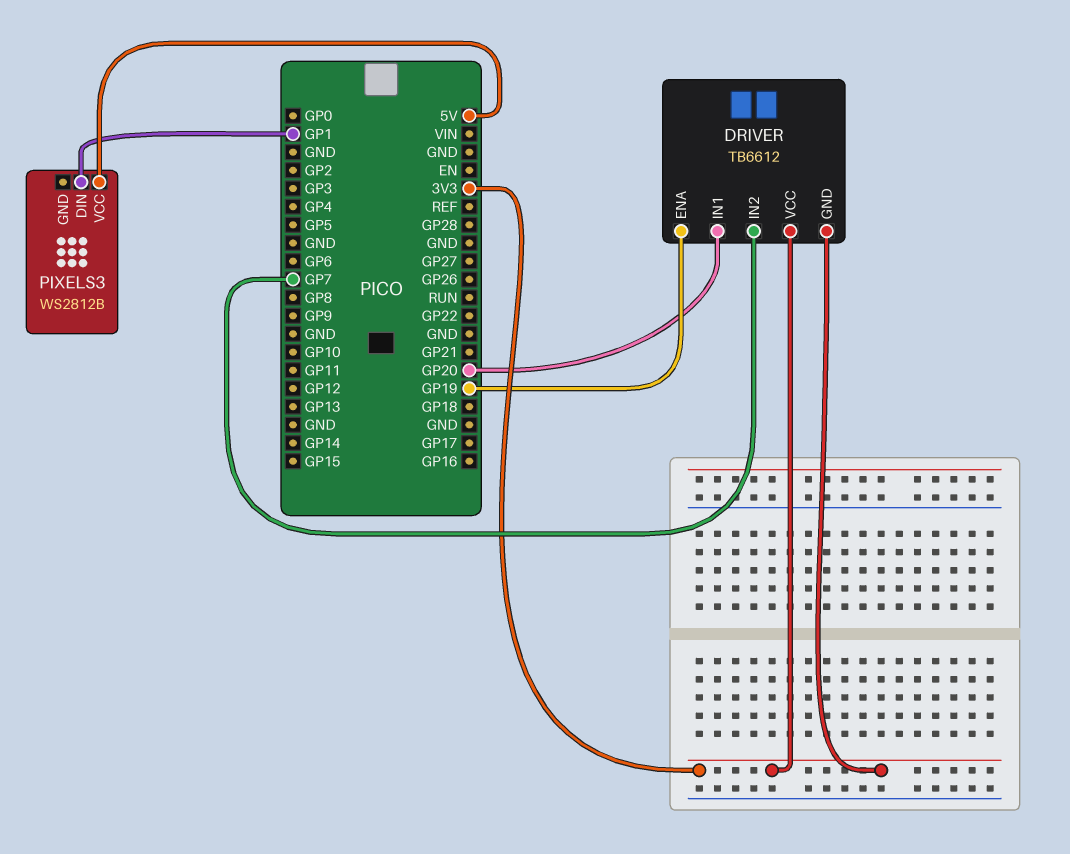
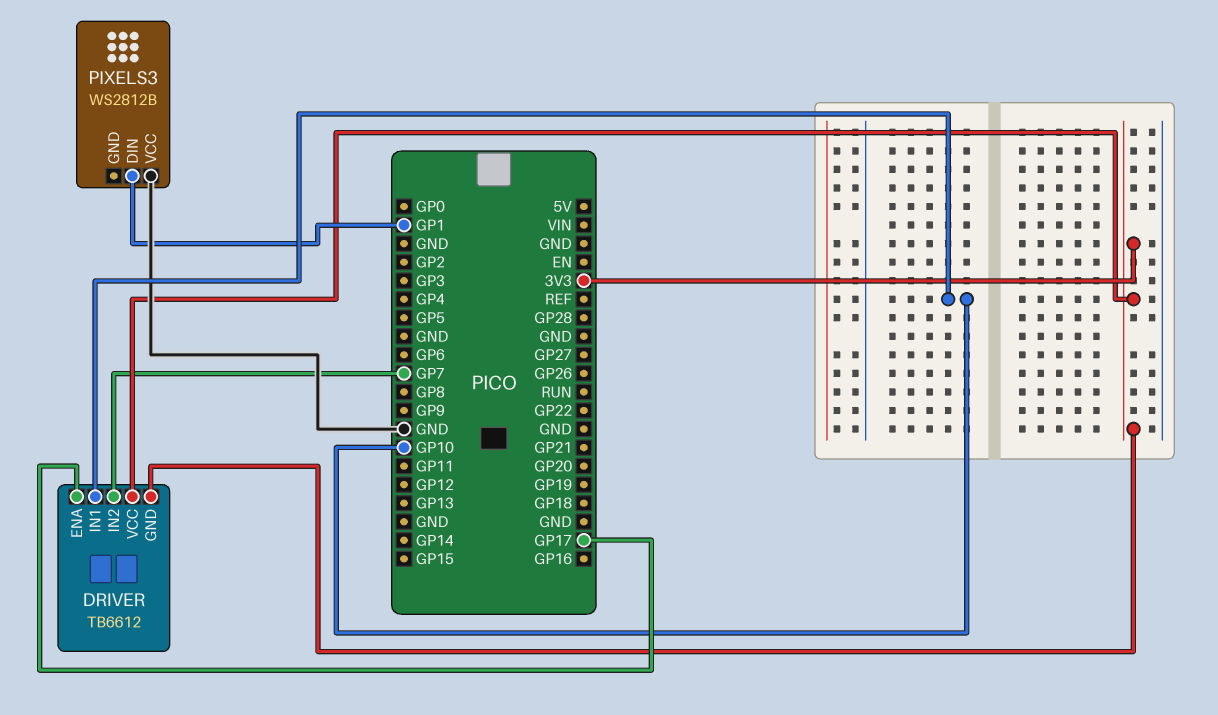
DRIVER pin ENA: GP19 -> GP17
DRIVER pin IN1: GP20 -> GP10
PIXELS3 pin VCC: 5V -> GND

